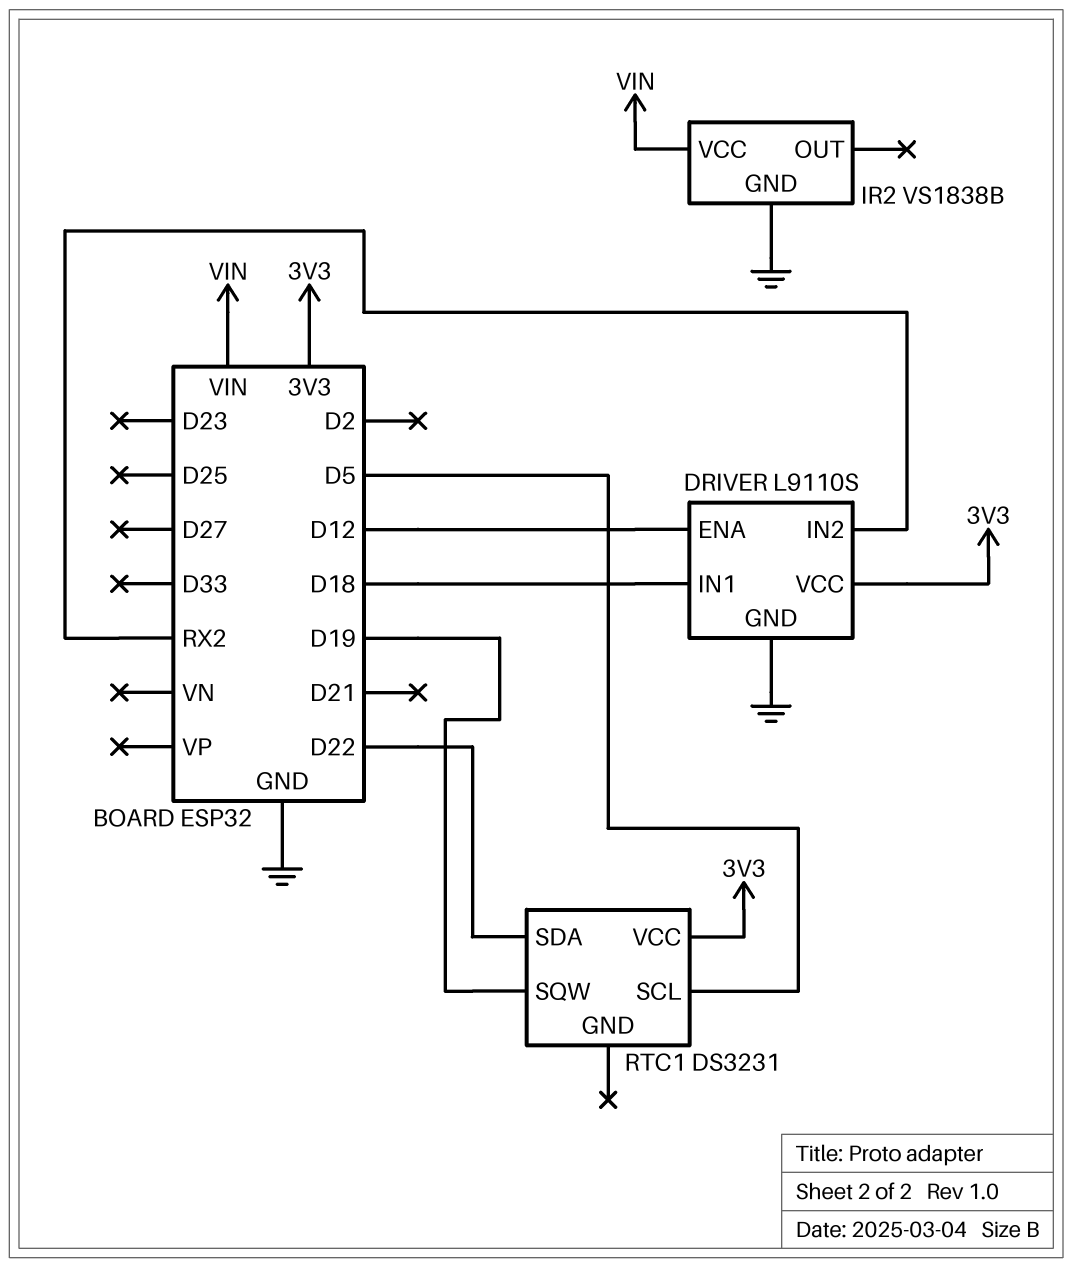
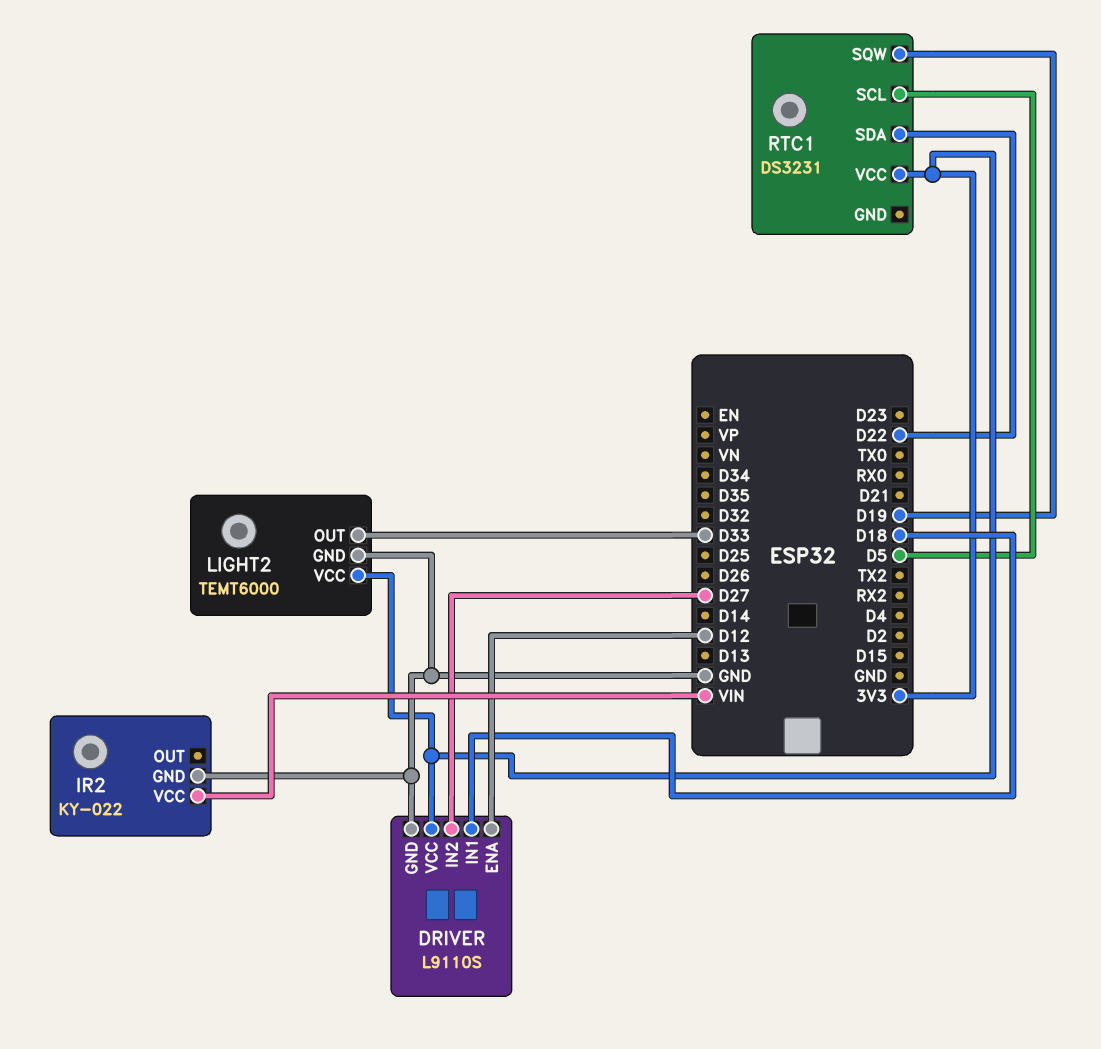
DRIVER pin IN2: RX2 -> D27
IR2: VS1838B -> KY-022
LIGHT2: none -> TEMT6000
LIGHT2 pin GND: none -> GND
LIGHT2 pin OUT: none -> D33
LIGHT2 pin VCC: none -> 3V3

